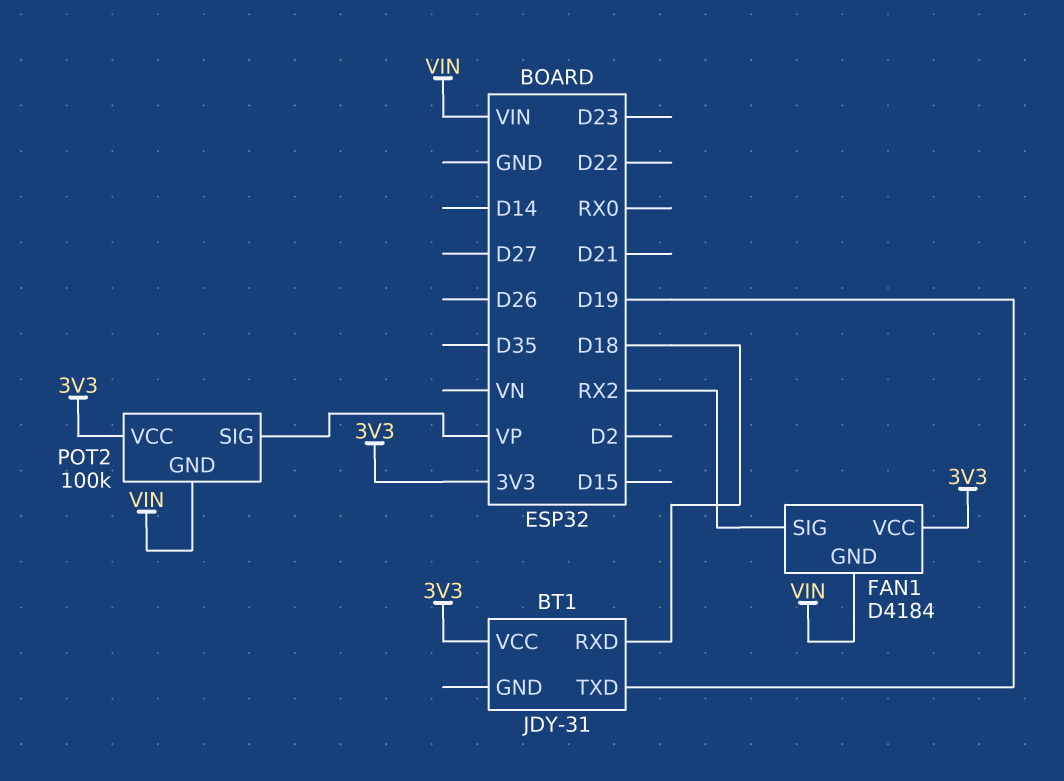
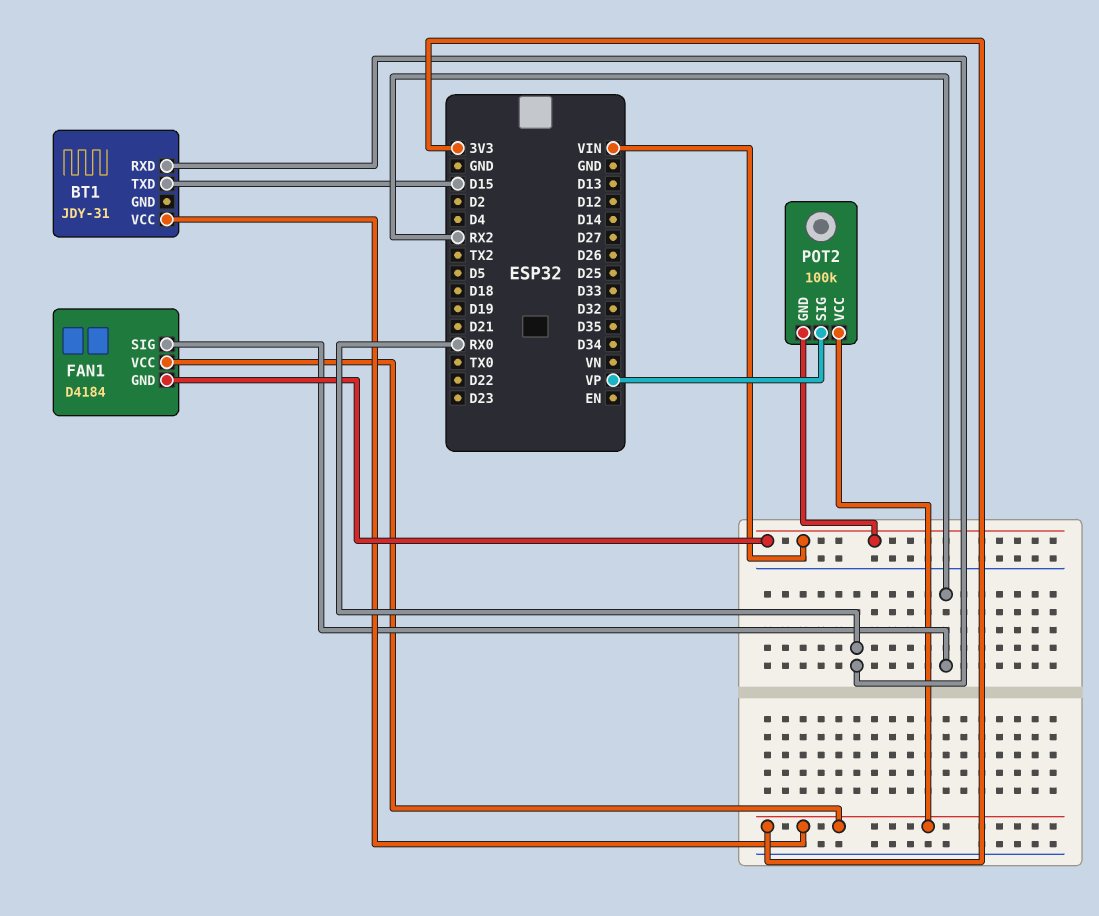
BT1 pin RXD: D18 -> RX0
BT1 pin TXD: D19 -> D15

